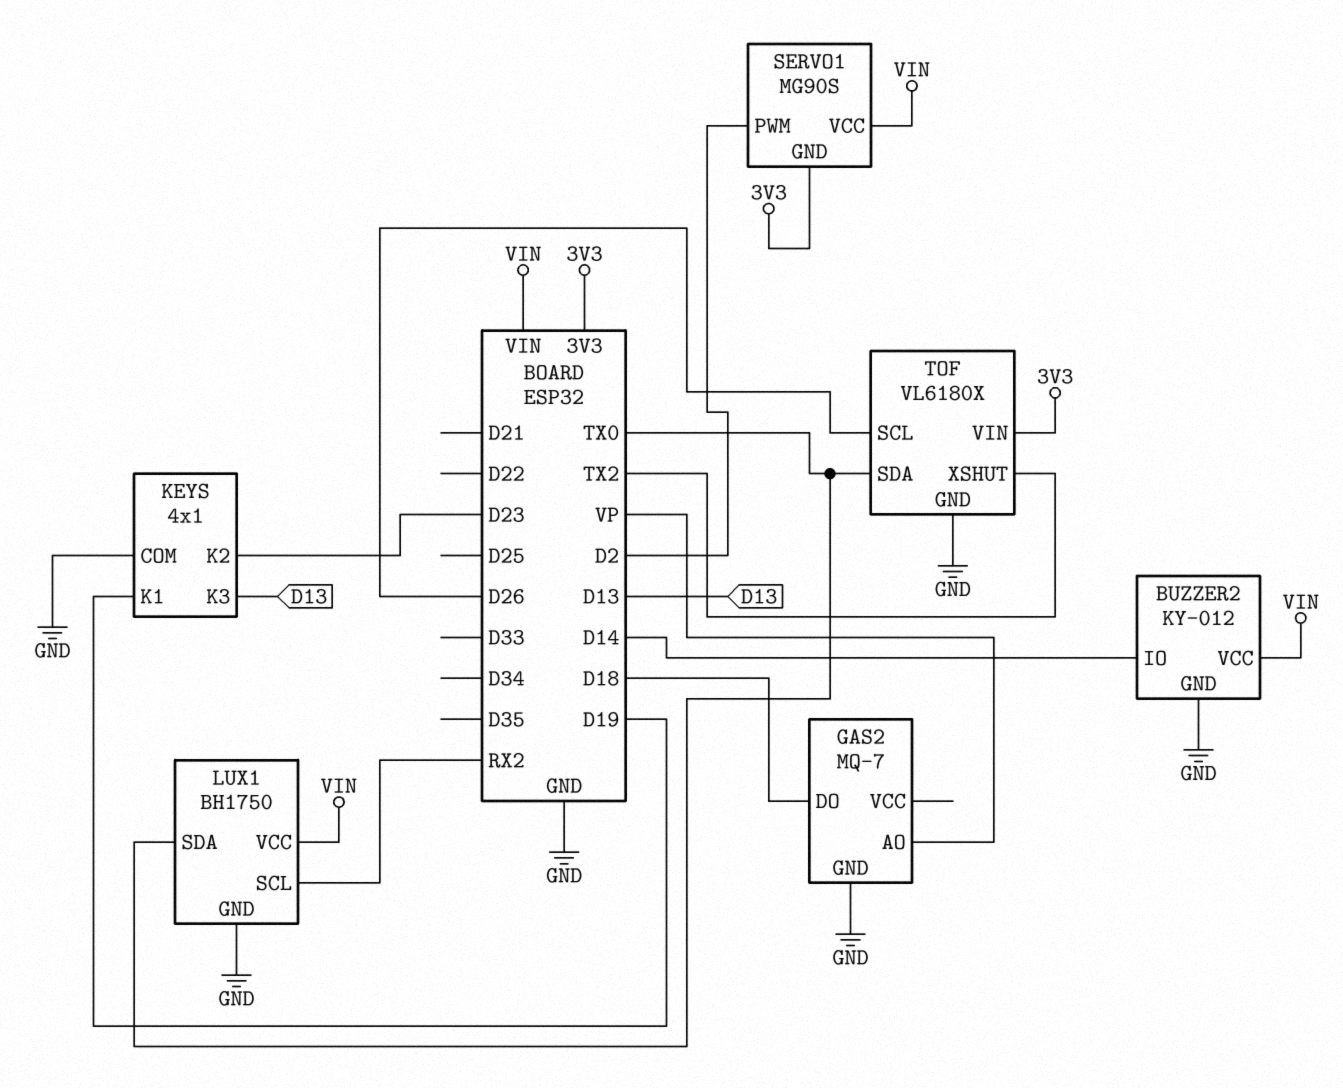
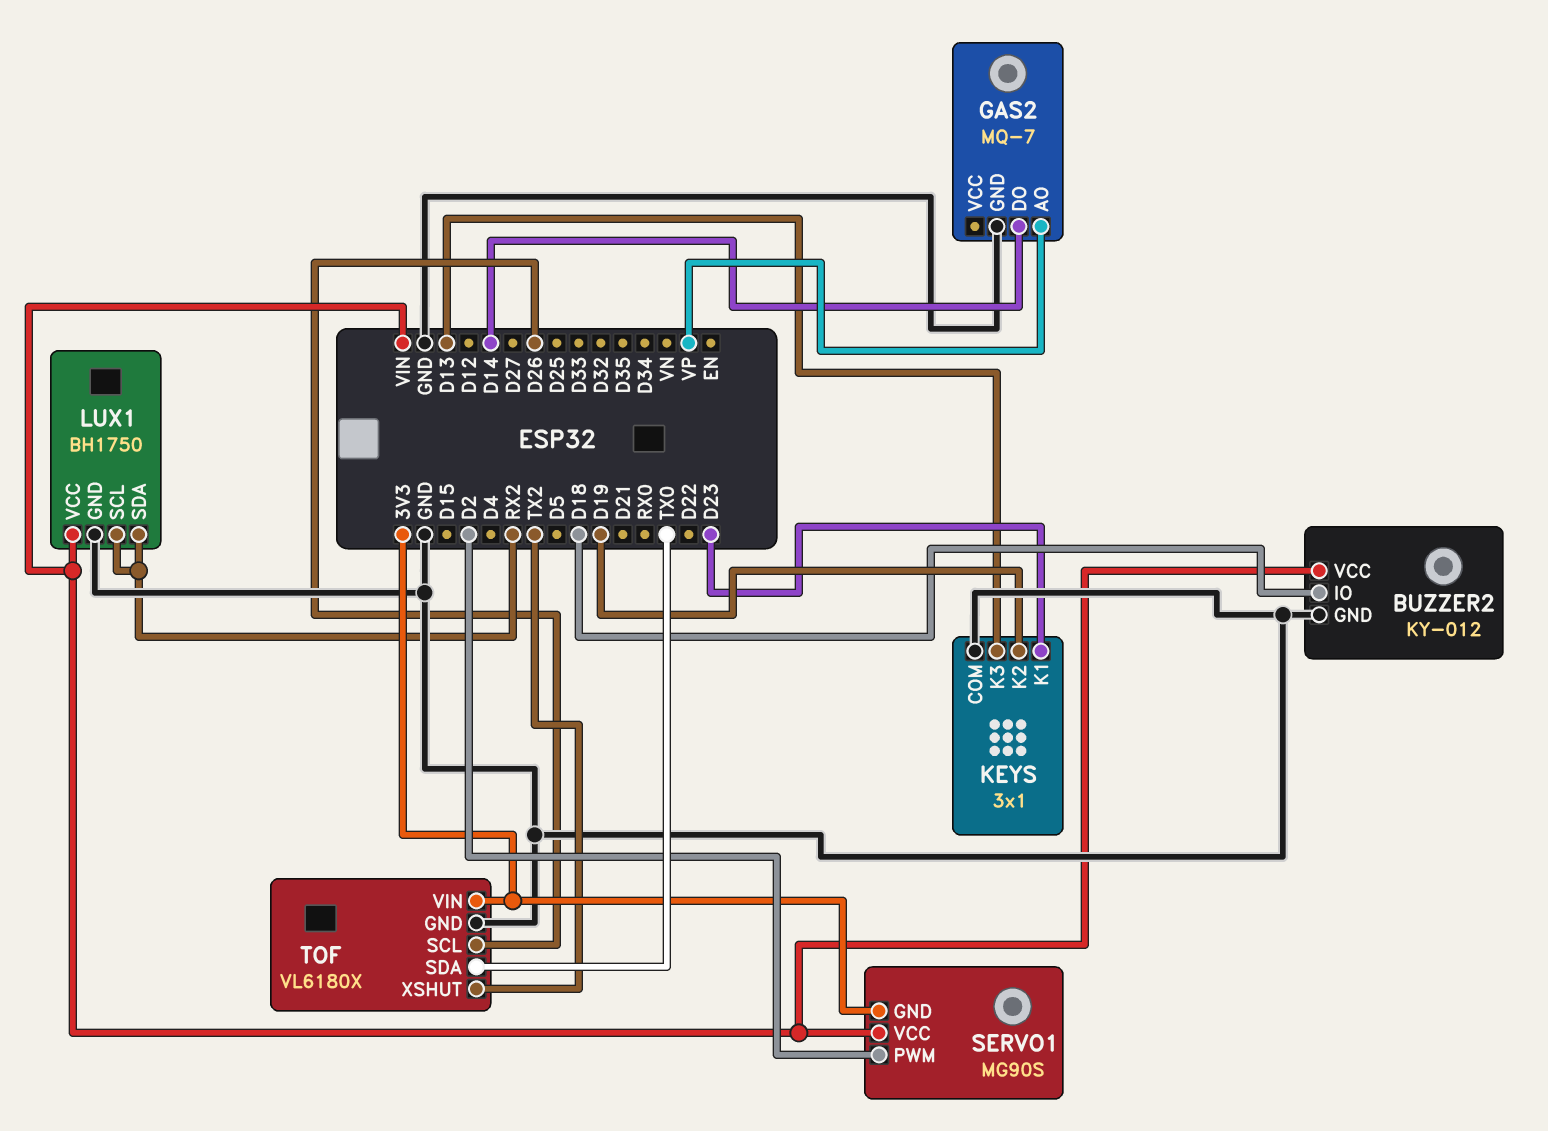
BUZZER2 pin IO: D14 -> D18
GAS2 pin DO: D18 -> D14
KEYS: 4x1 -> 3x1
KEYS pin K1: D19 -> D23
KEYS pin K2: D23 -> D19
LUX1 pin SDA: TX0 -> RX2

